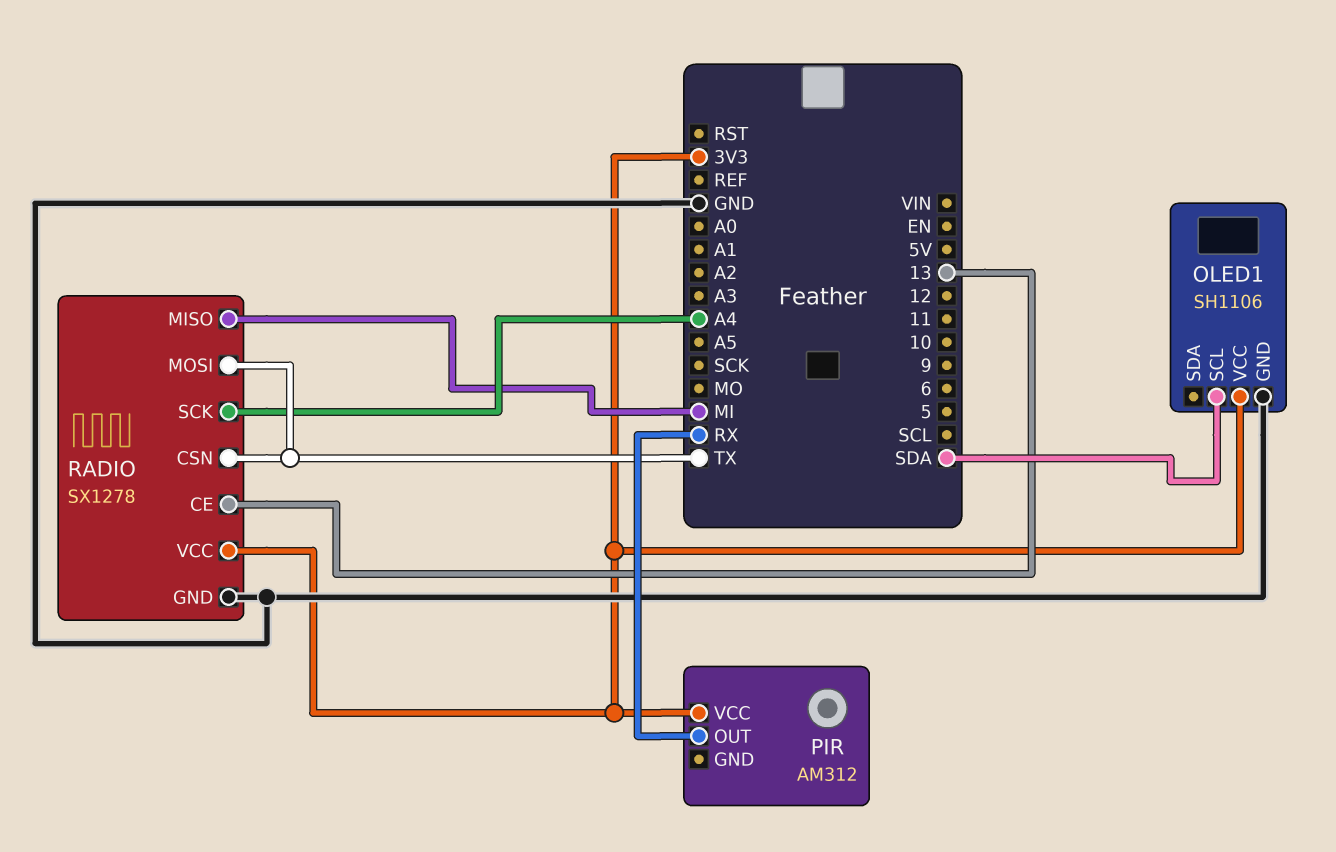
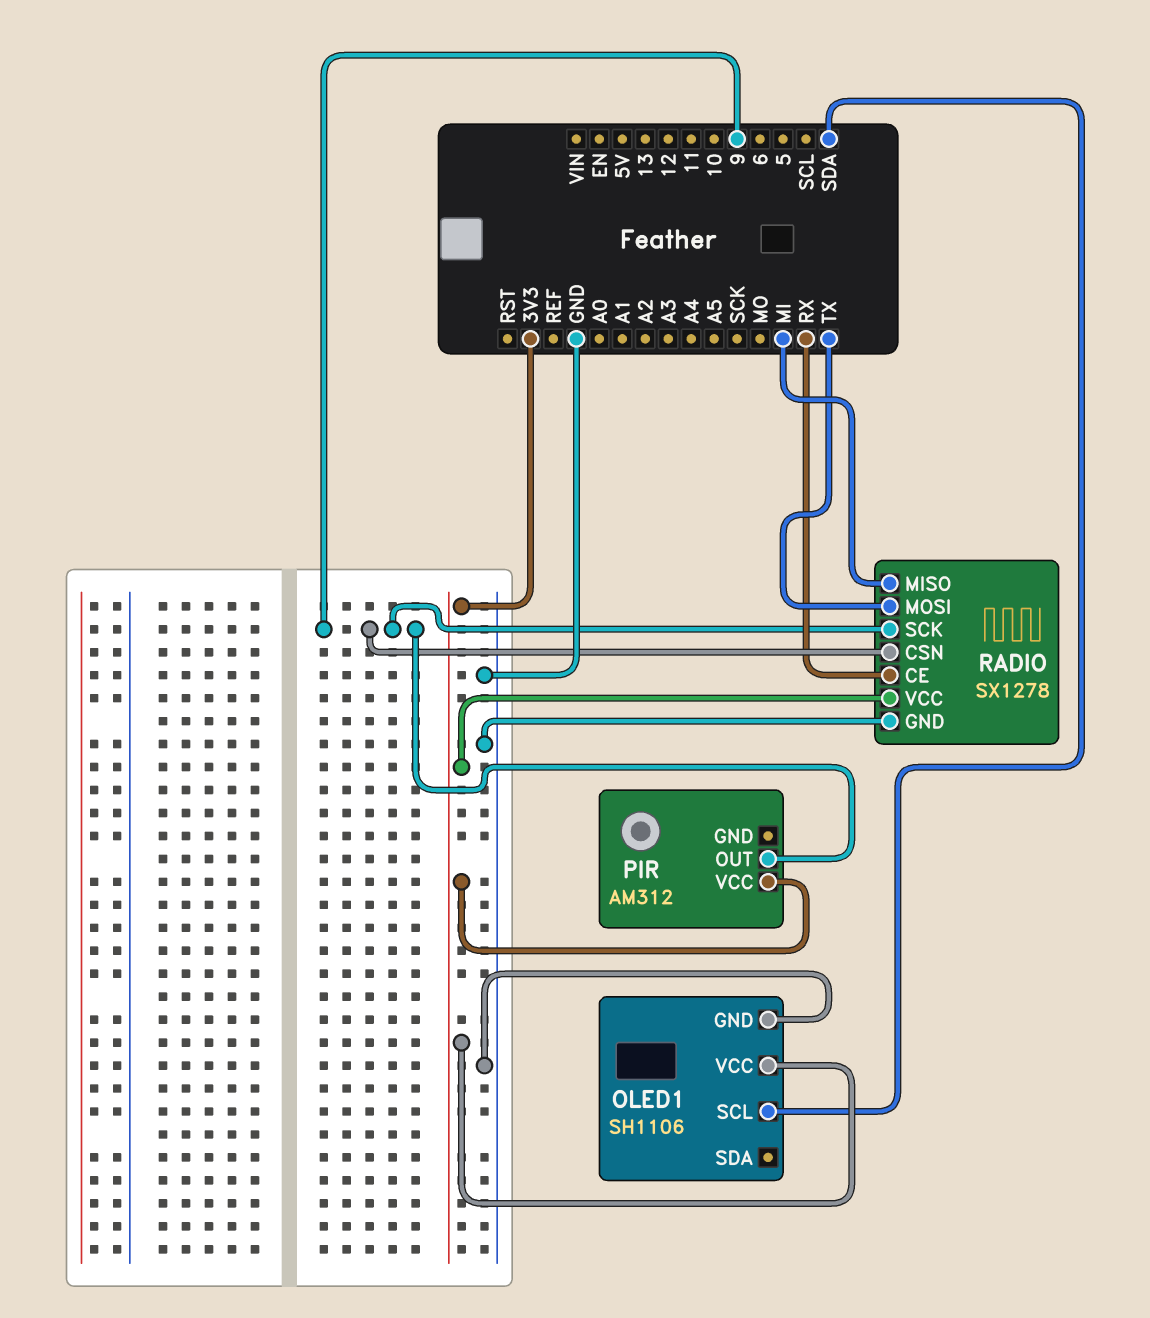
PIR pin OUT: RX -> 9
RADIO pin CE: 13 -> RX
RADIO pin CSN: TX -> 9
RADIO pin SCK: A4 -> 9

